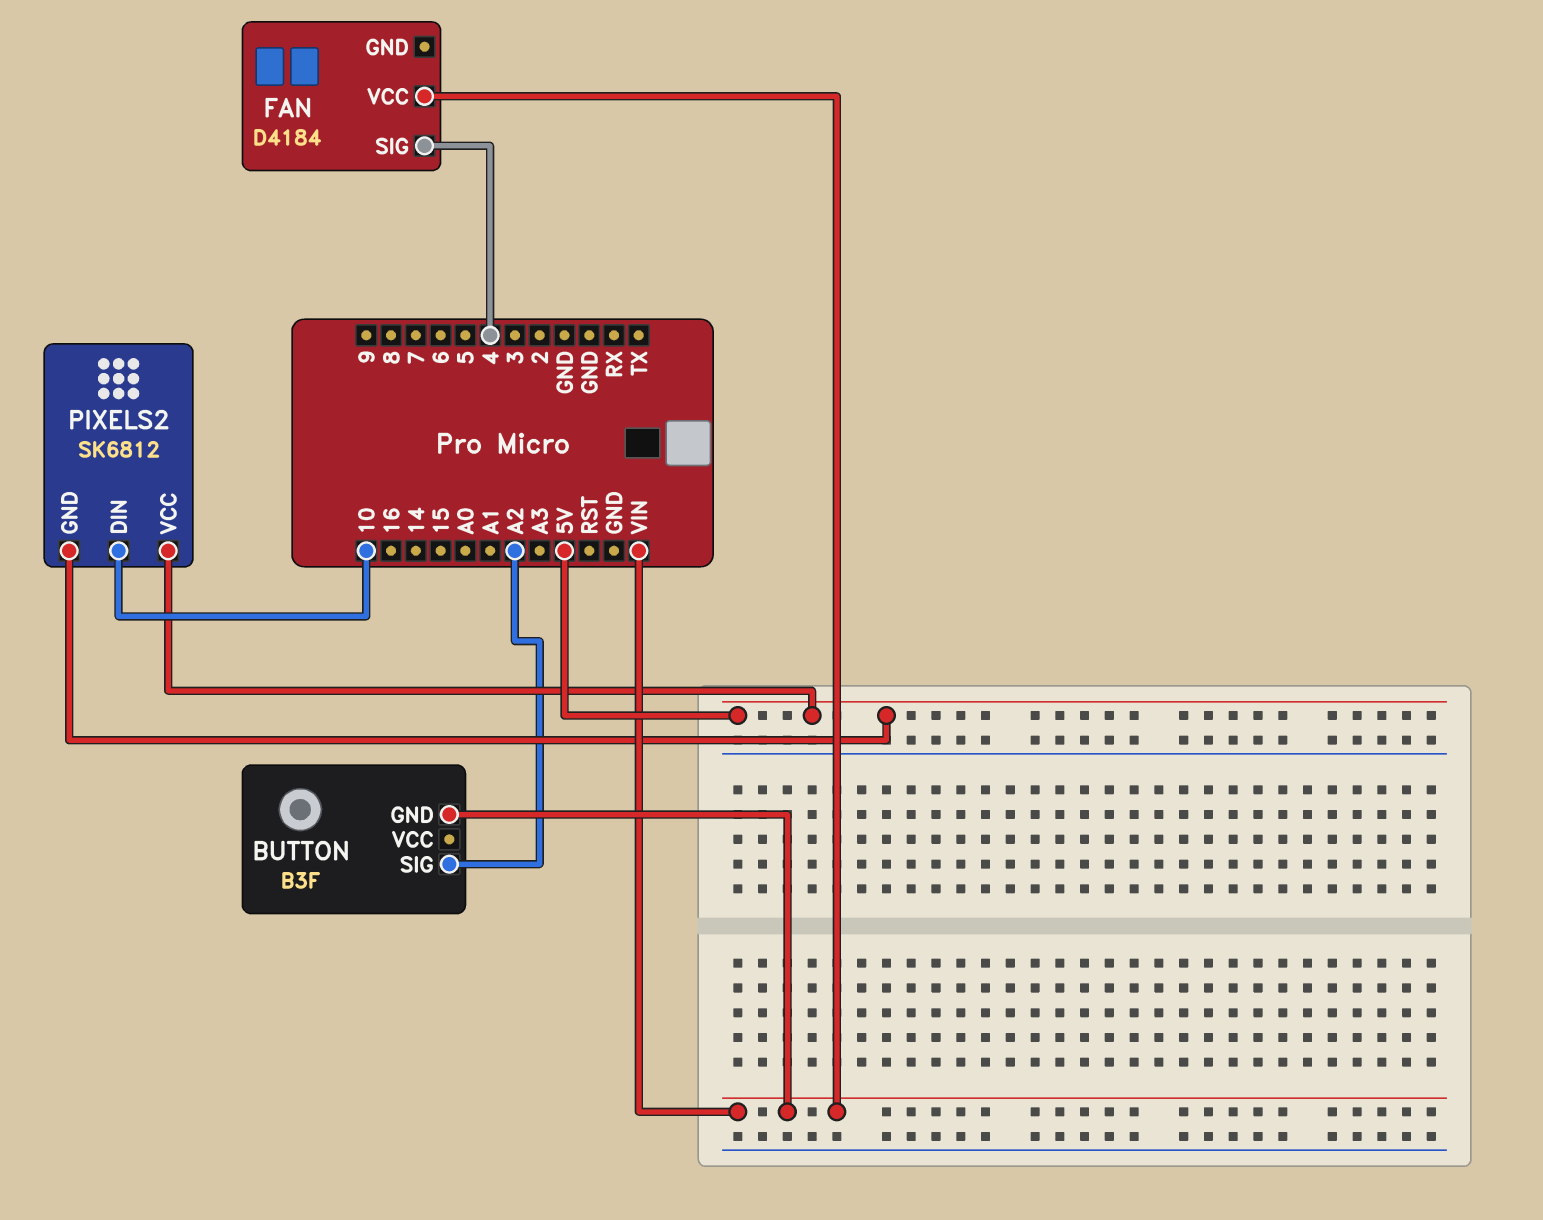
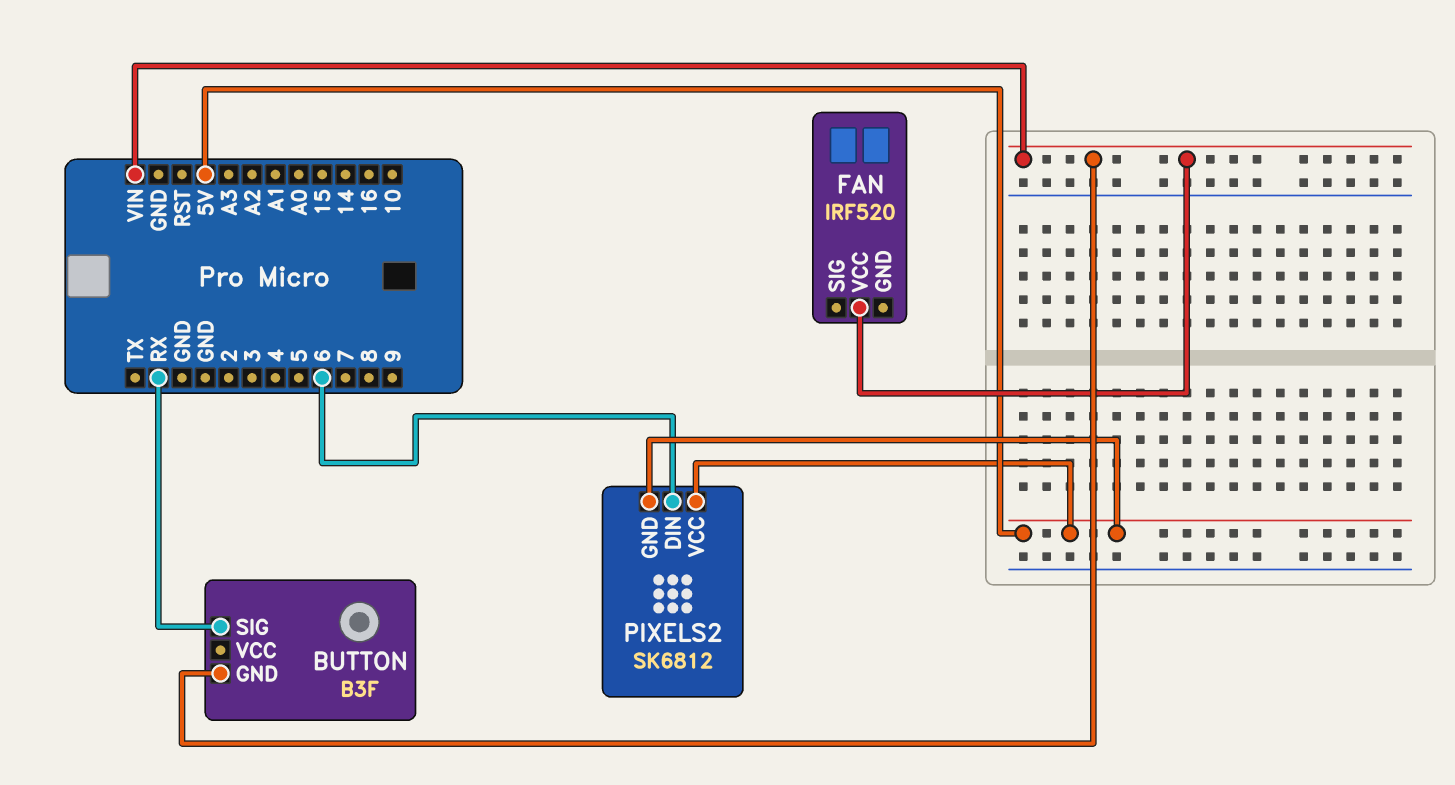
BUTTON pin SIG: A2 -> RX
FAN: D4184 -> IRF520
FAN pin SIG: 4 -> none
PIXELS2 pin DIN: 10 -> 6

